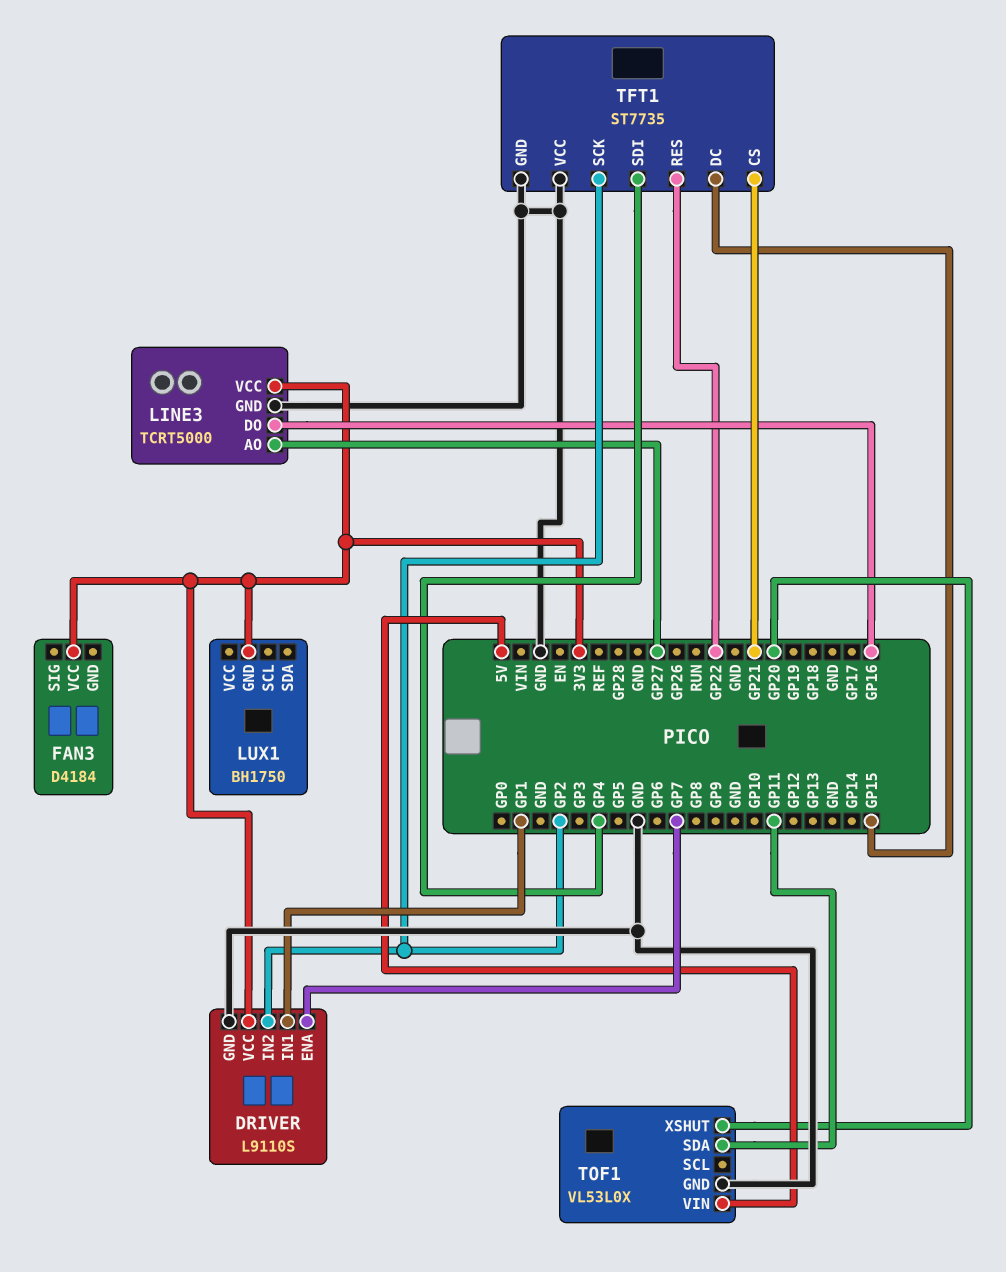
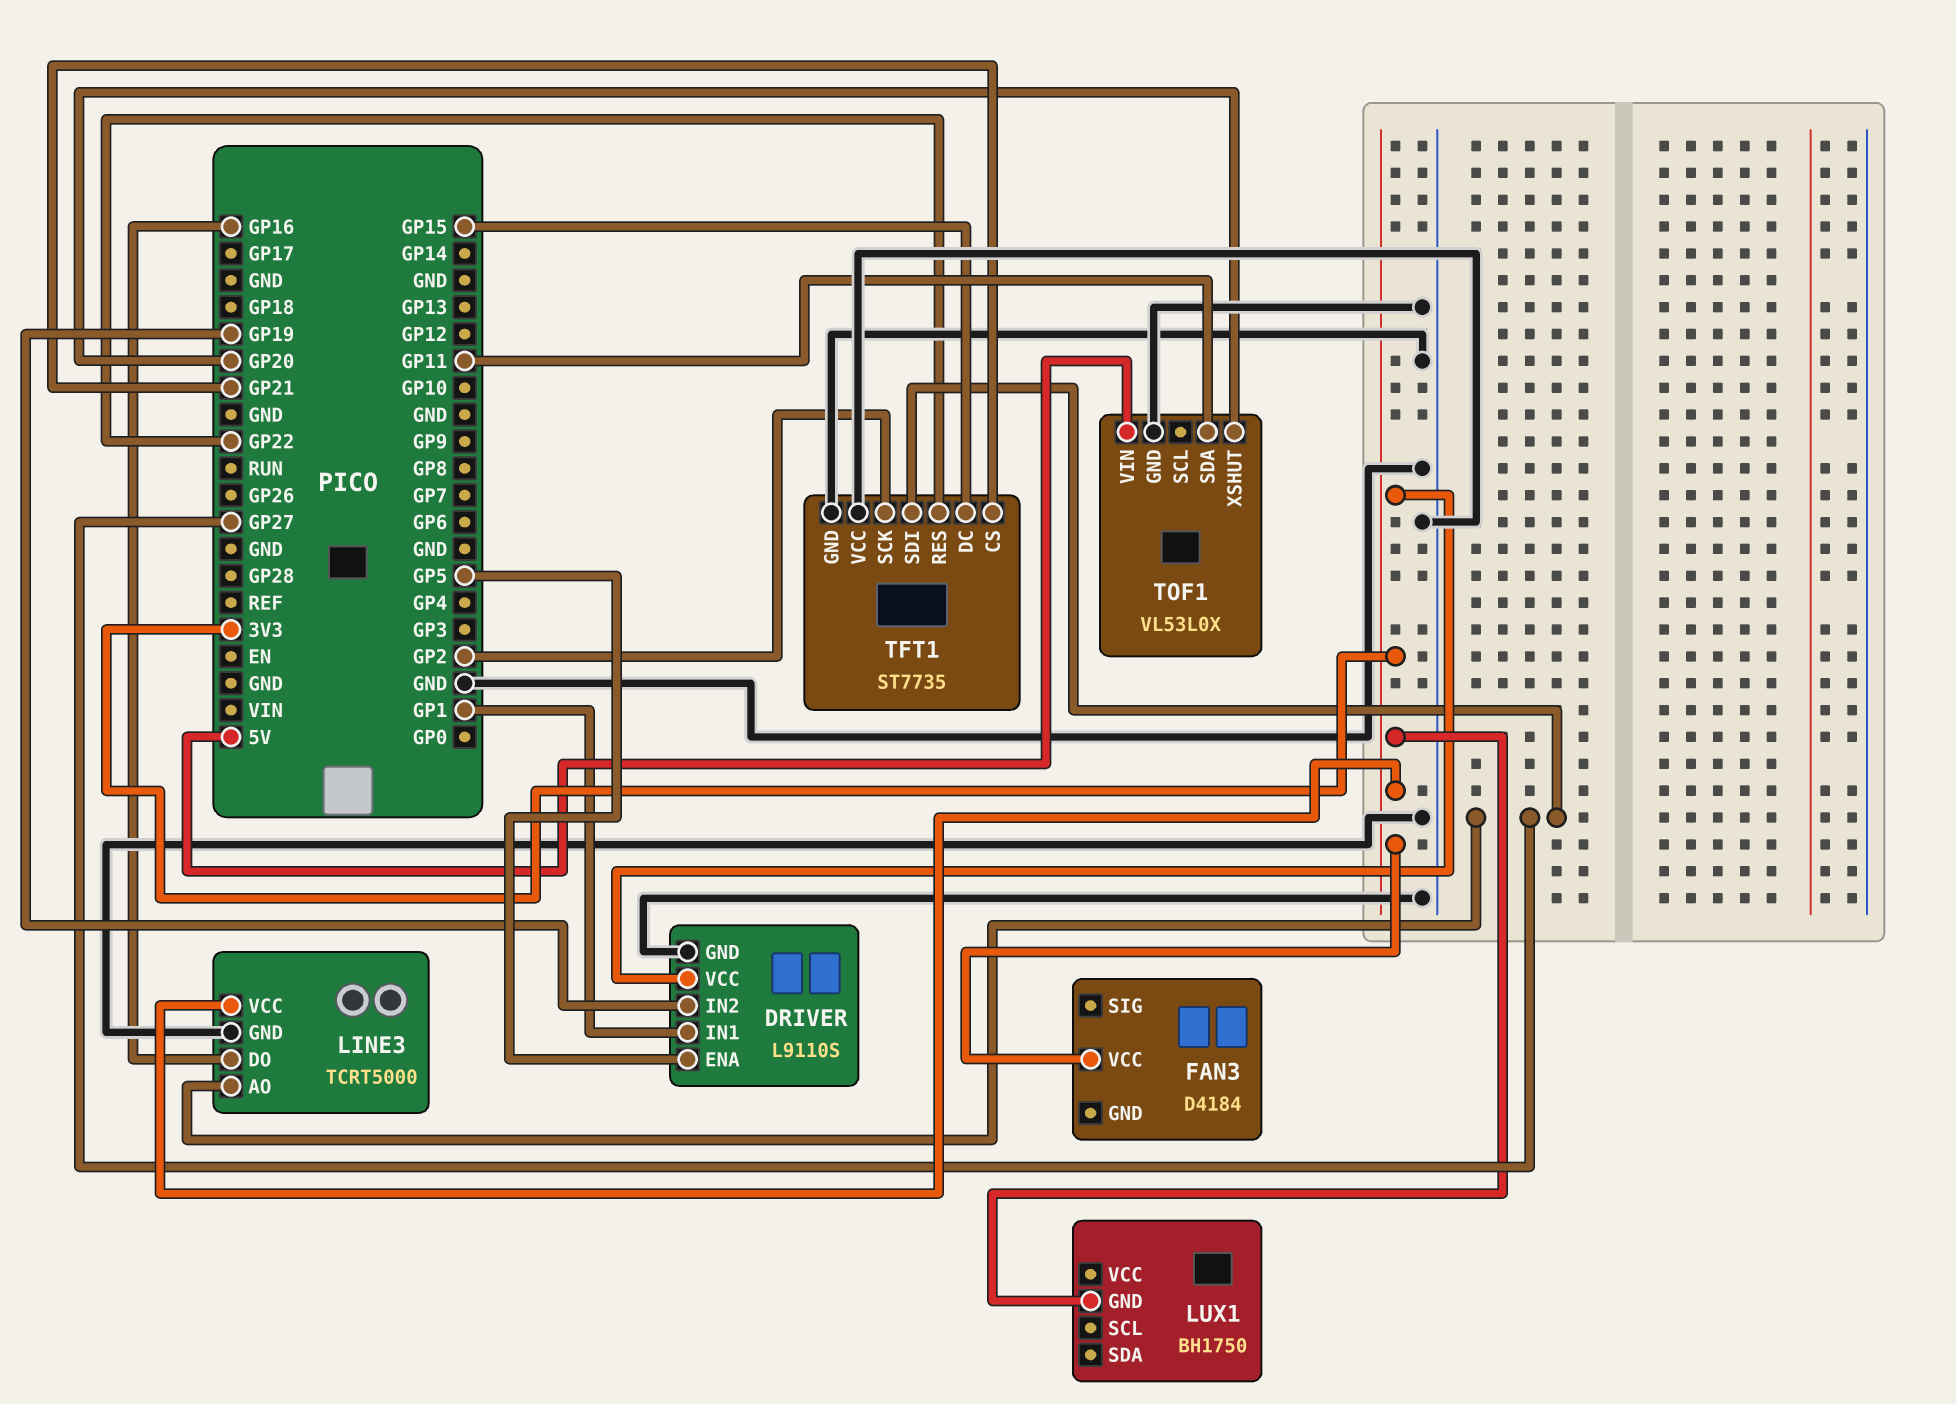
DRIVER pin ENA: GP7 -> GP5
DRIVER pin IN2: GP2 -> GP19
TFT1 pin SDI: GP4 -> GP27

